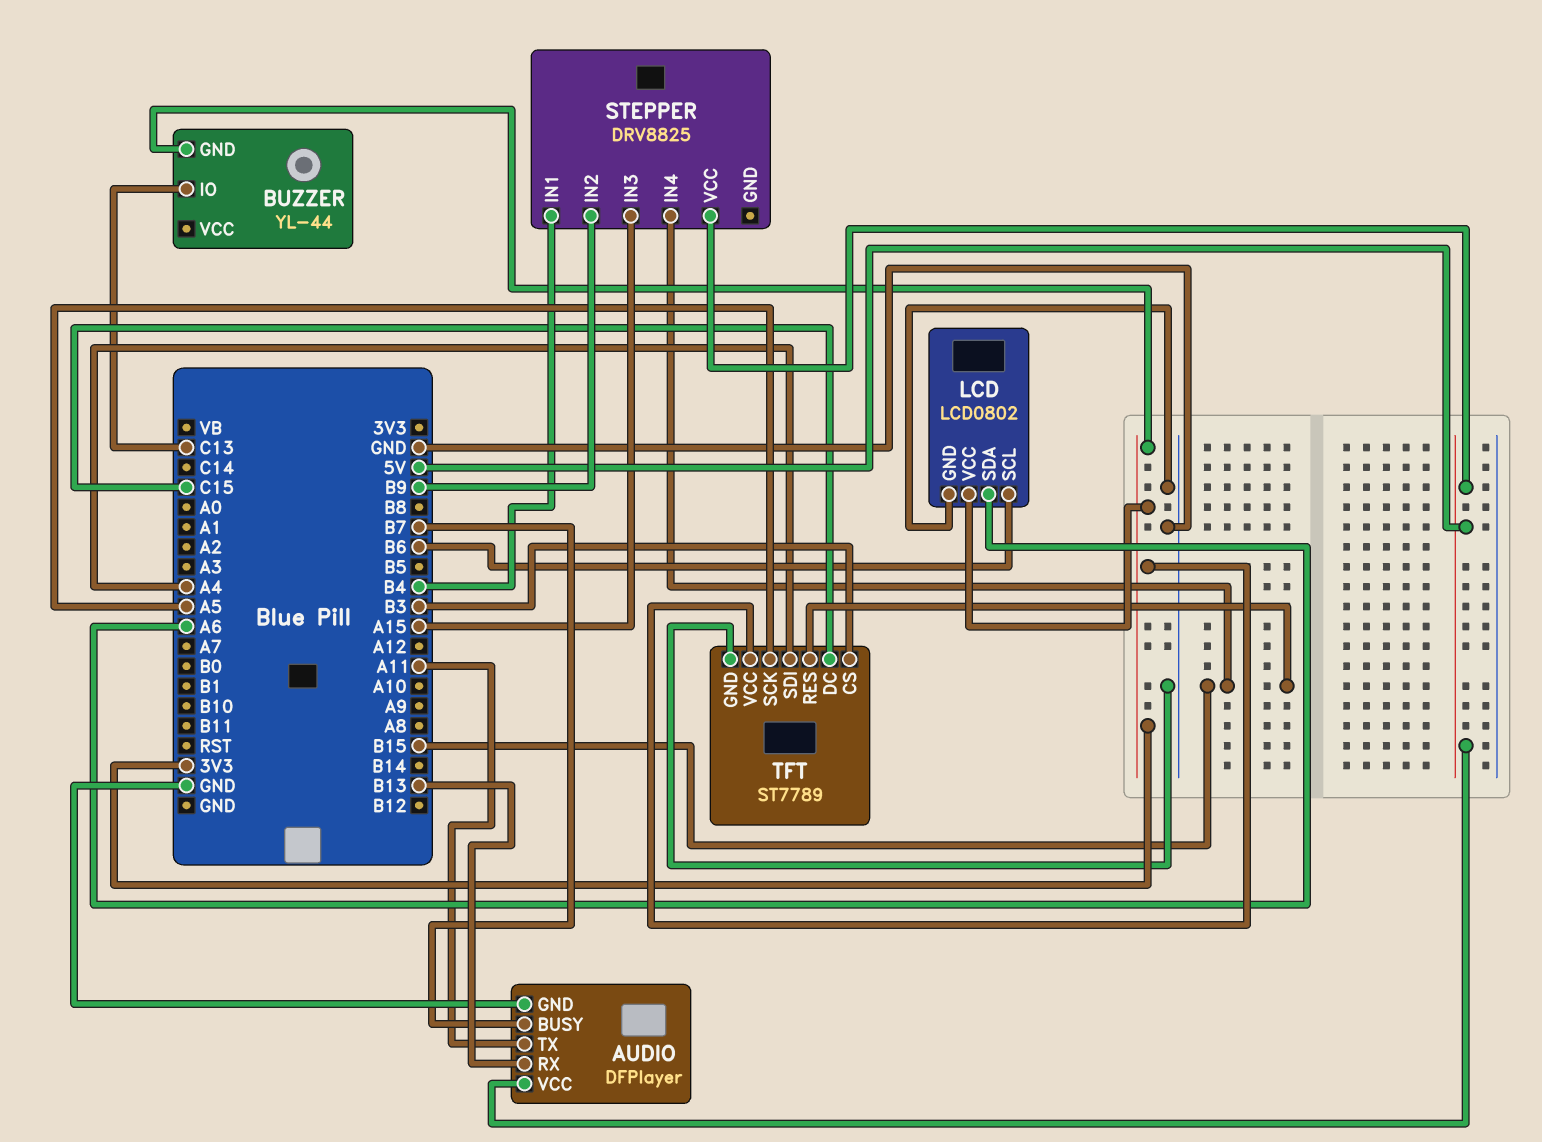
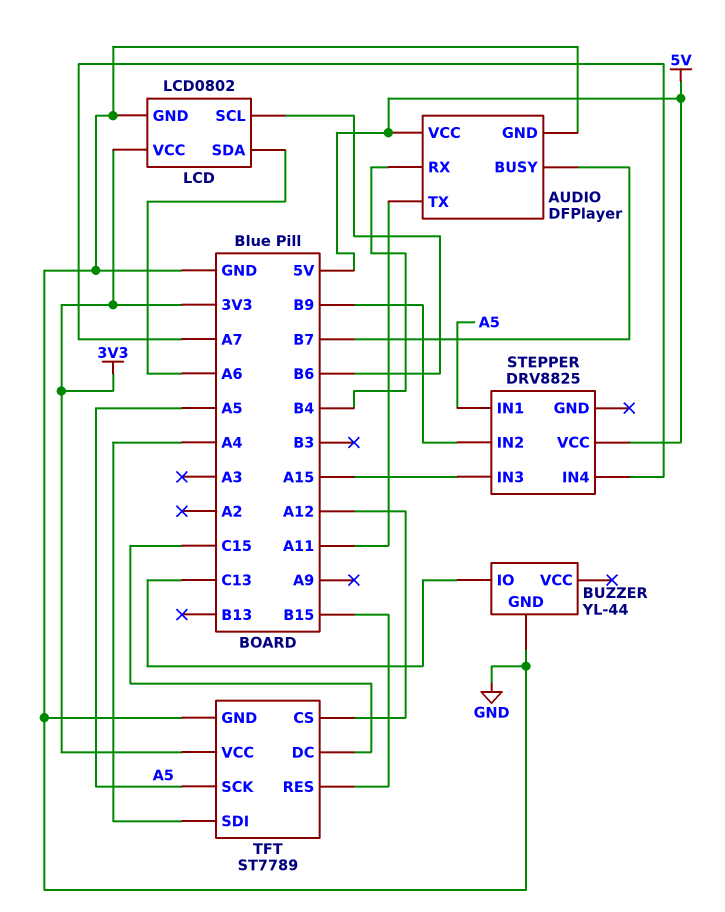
AUDIO pin RX: B13 -> B4
BUZZER pin GND: 3V3 -> GND
STEPPER pin IN1: B4 -> A5
STEPPER pin IN4: B15 -> A7
TFT pin CS: B3 -> A12

